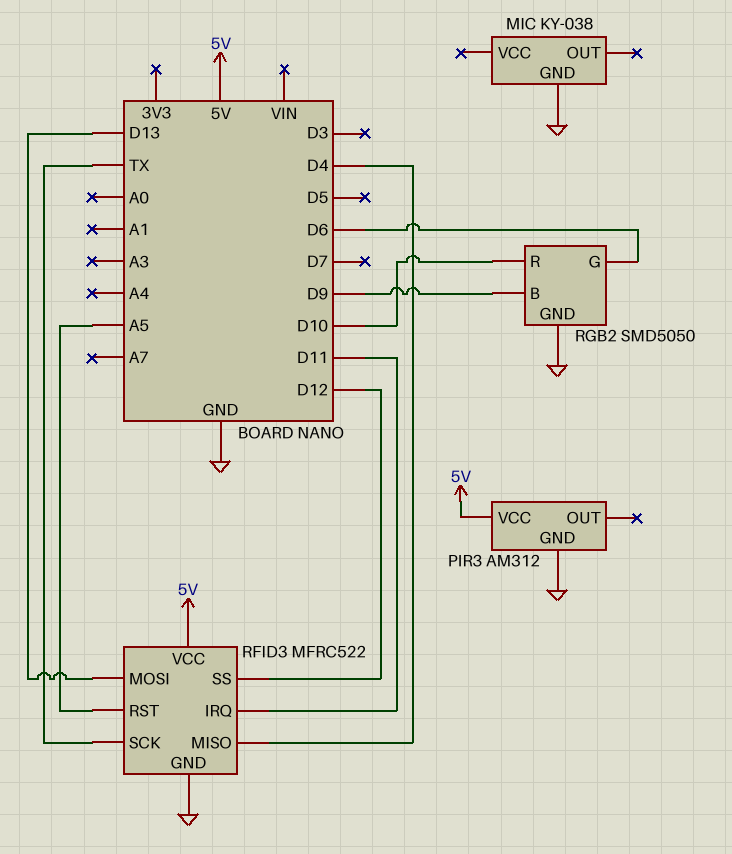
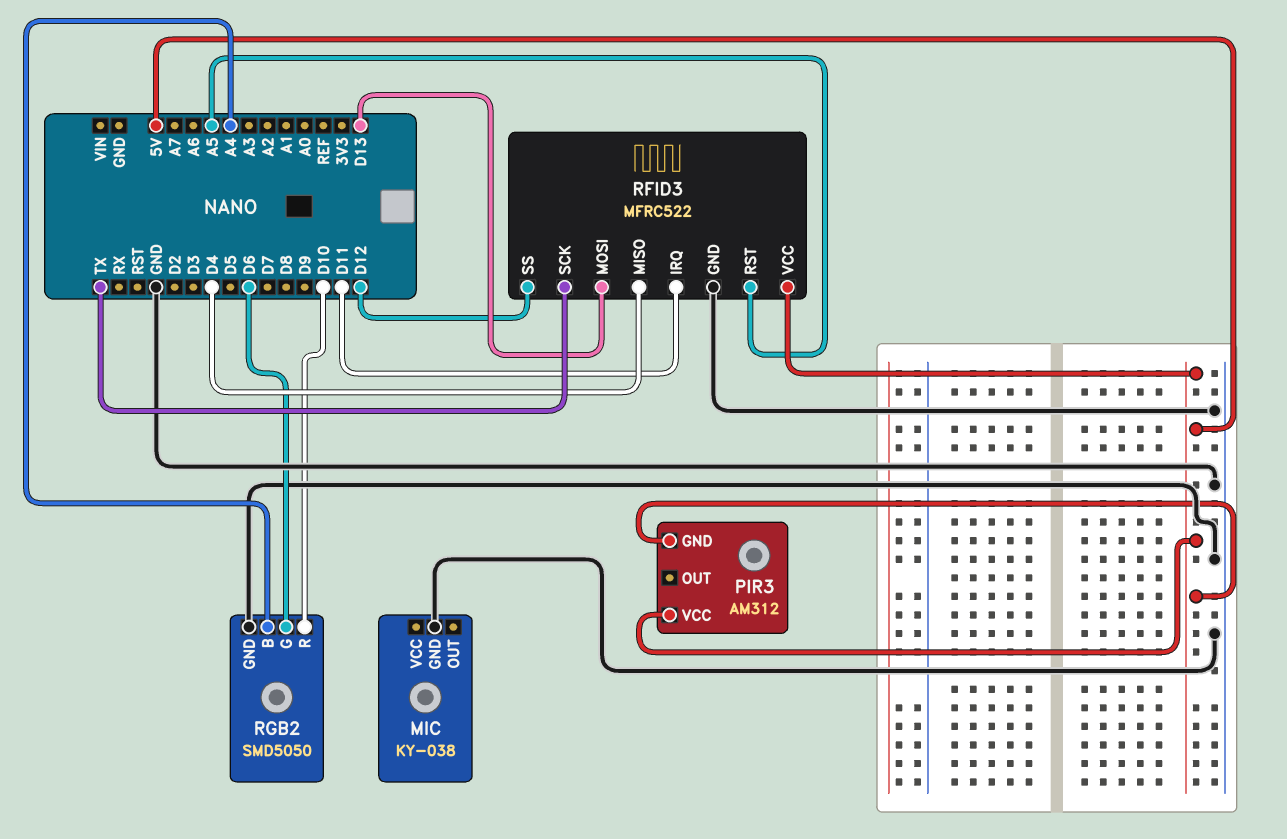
PIR3 pin GND: GND -> 5V
RGB2 pin B: D9 -> A4

